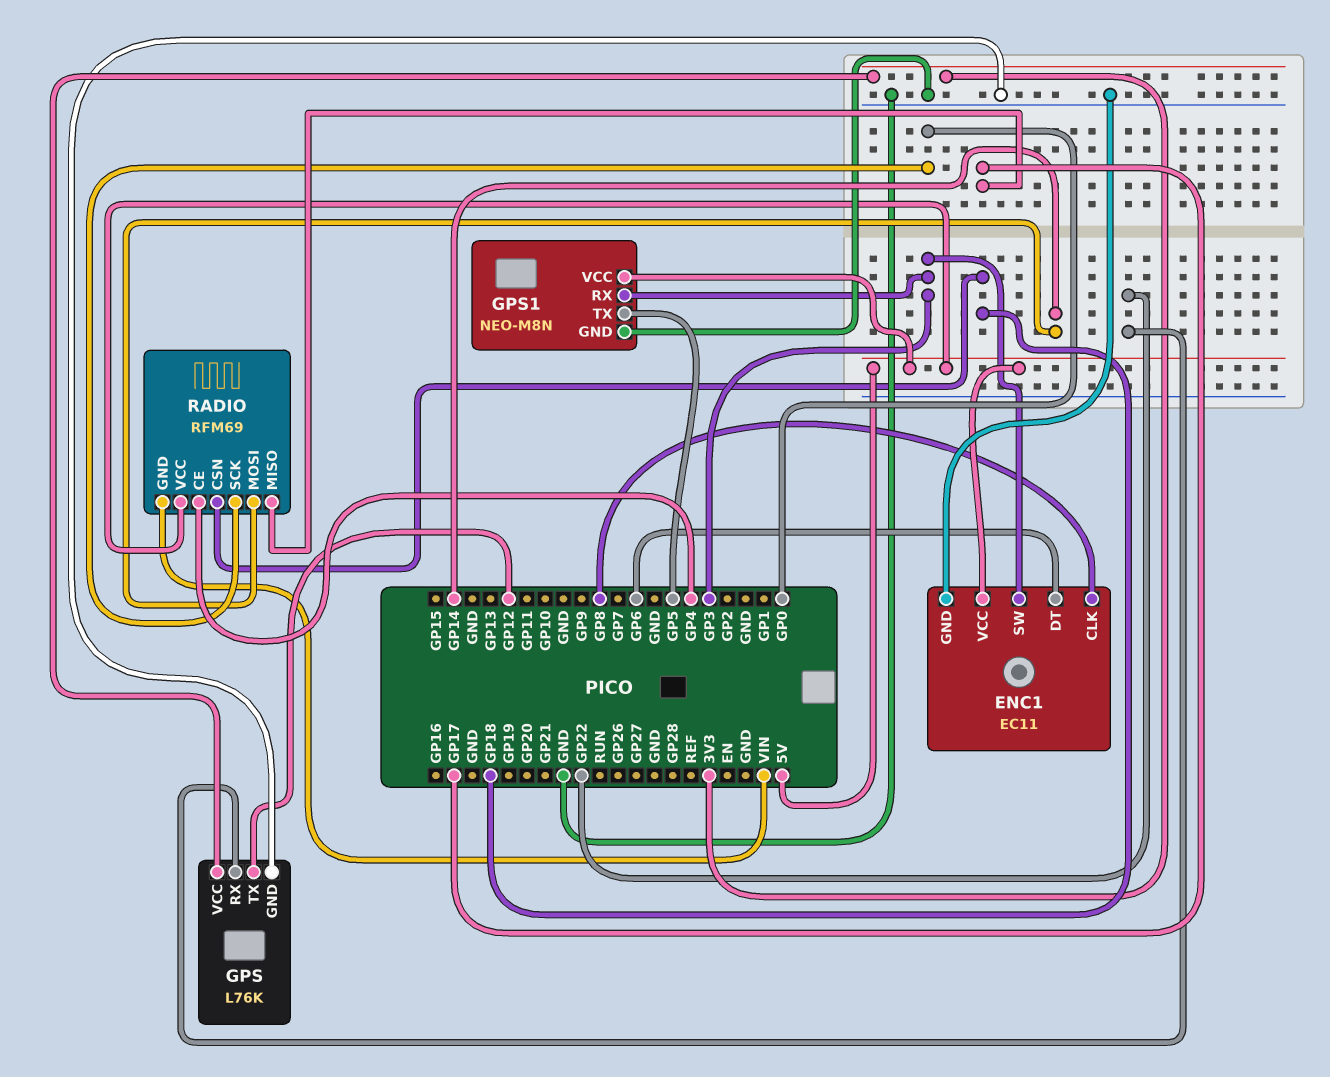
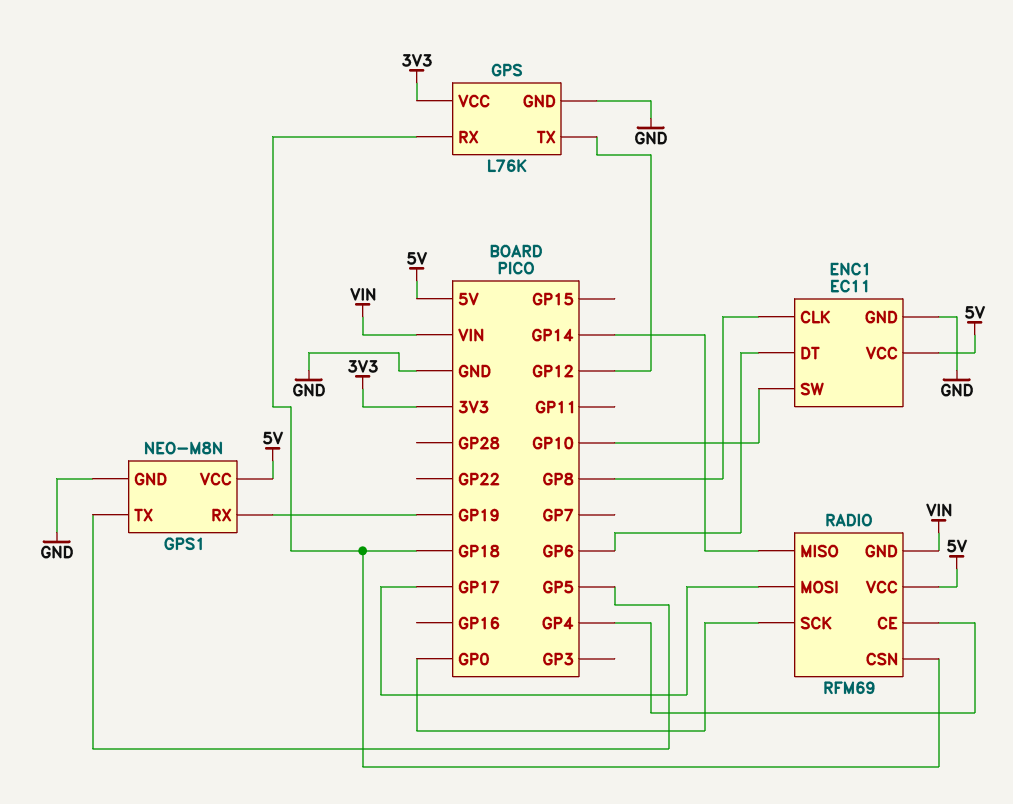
ENC1 pin SW: GP3 -> GP10
GPS pin RX: GP22 -> GP18
GPS1 pin RX: GP3 -> GP19
RADIO pin MISO: GP17 -> GP14
RADIO pin MOSI: GP14 -> GP17

